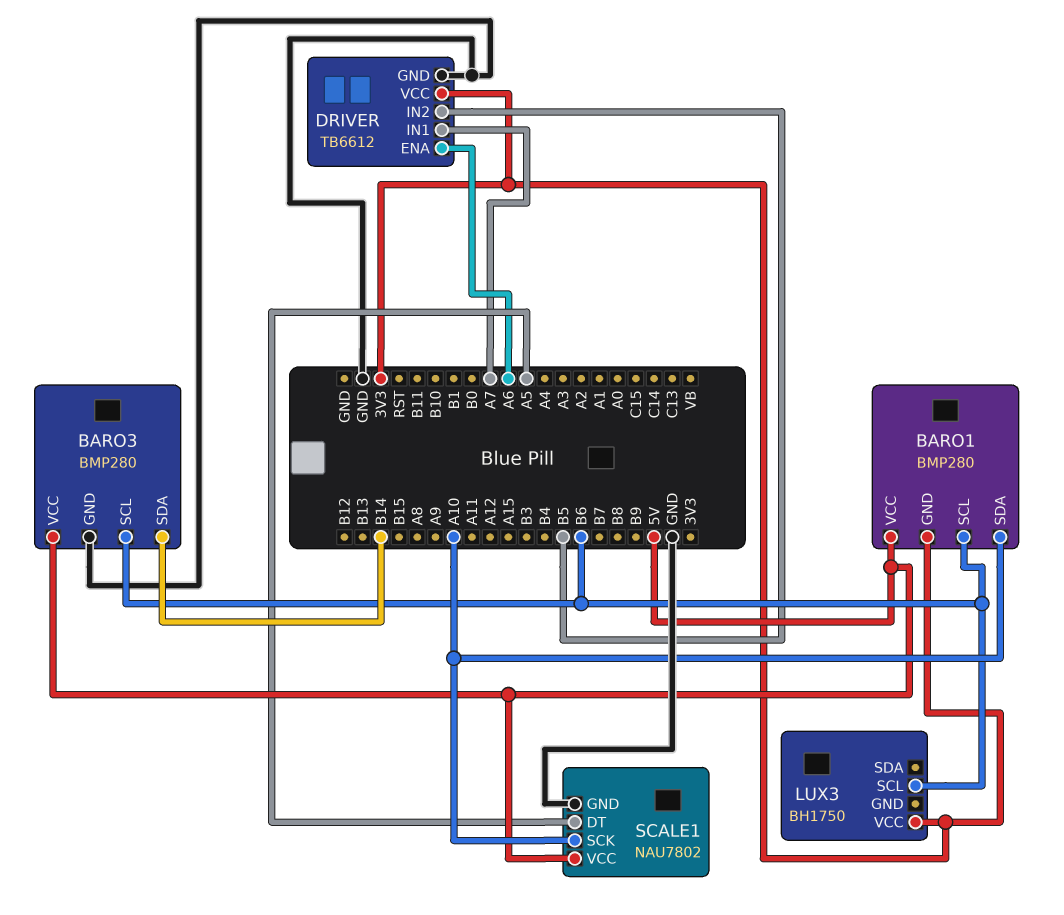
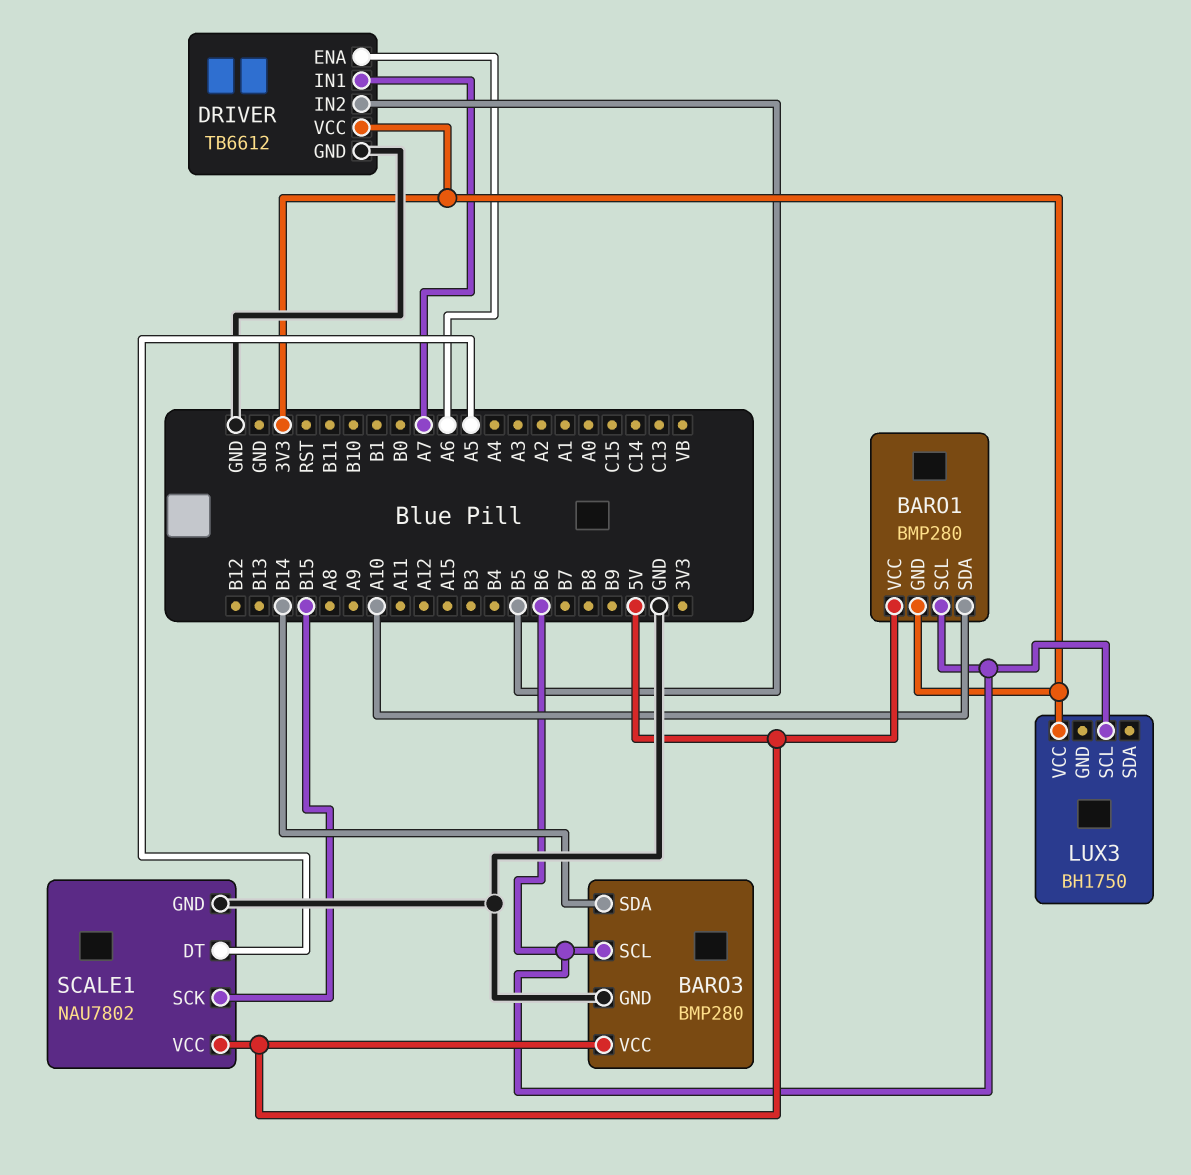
SCALE1 pin SCK: A10 -> B15

